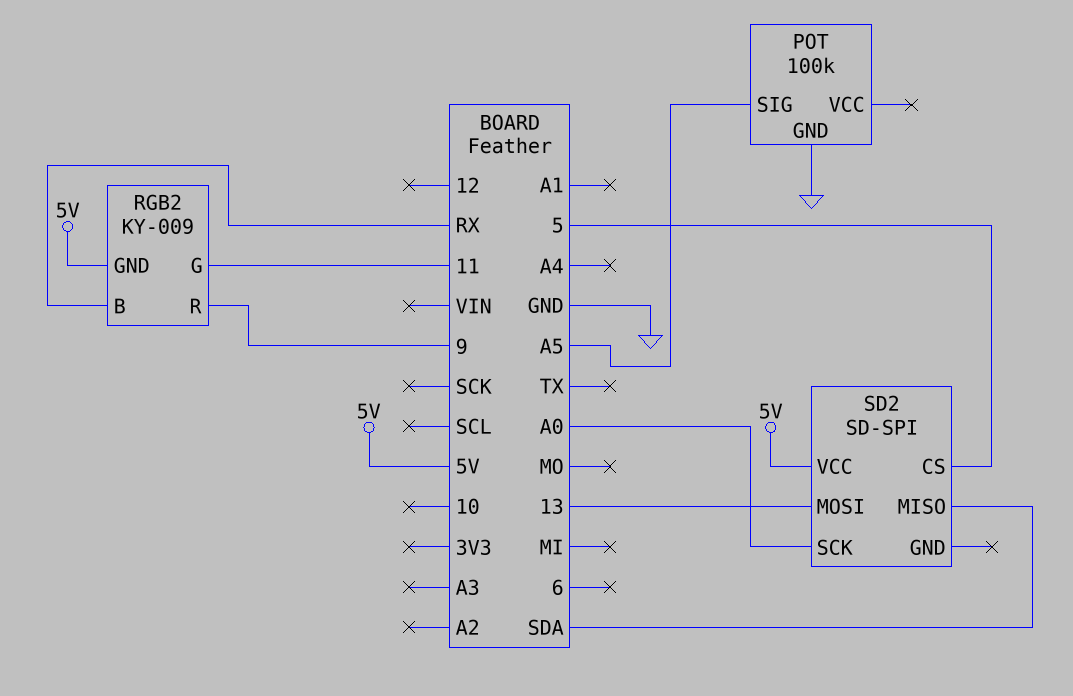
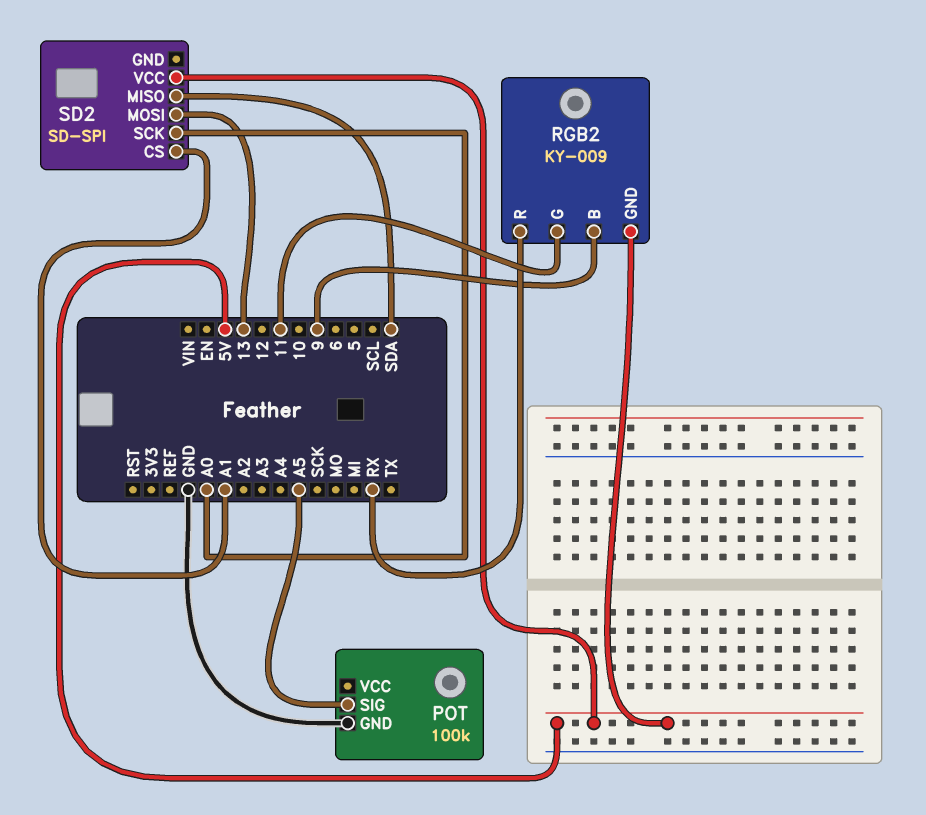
RGB2 pin B: RX -> 9
RGB2 pin R: 9 -> RX
SD2 pin CS: 5 -> A1

